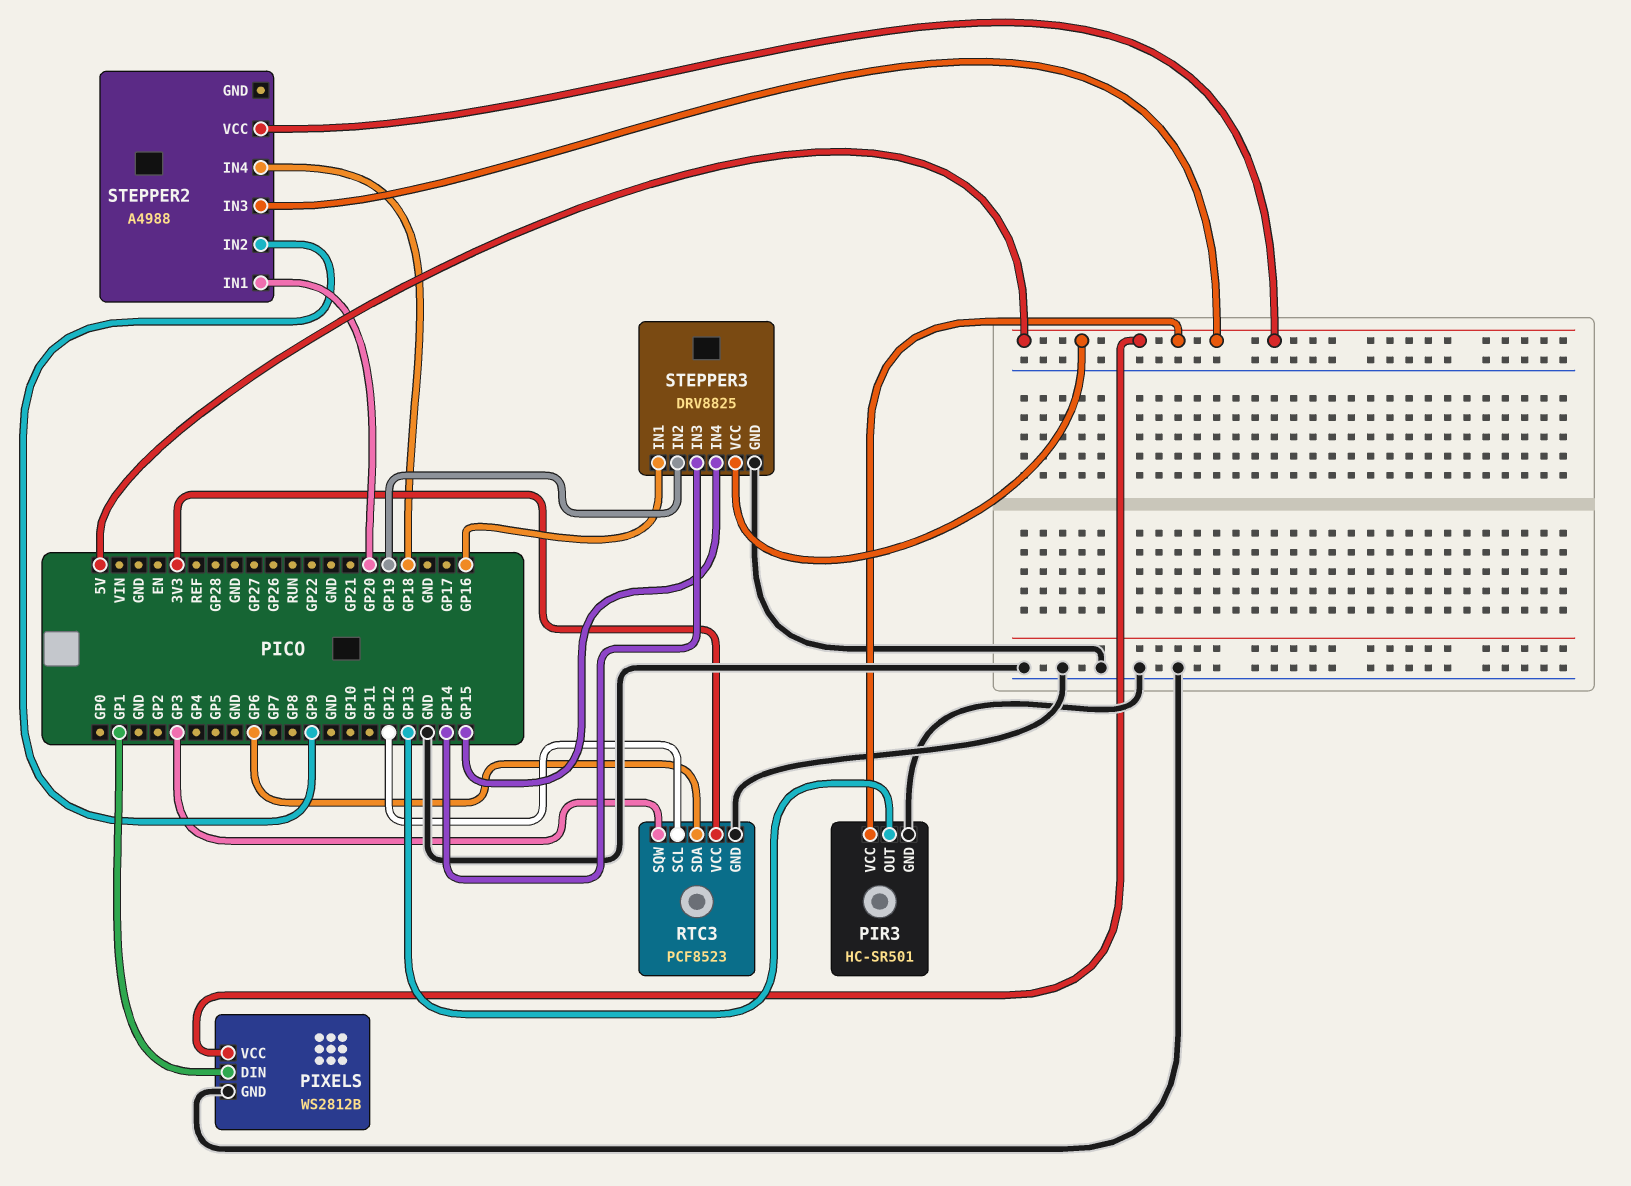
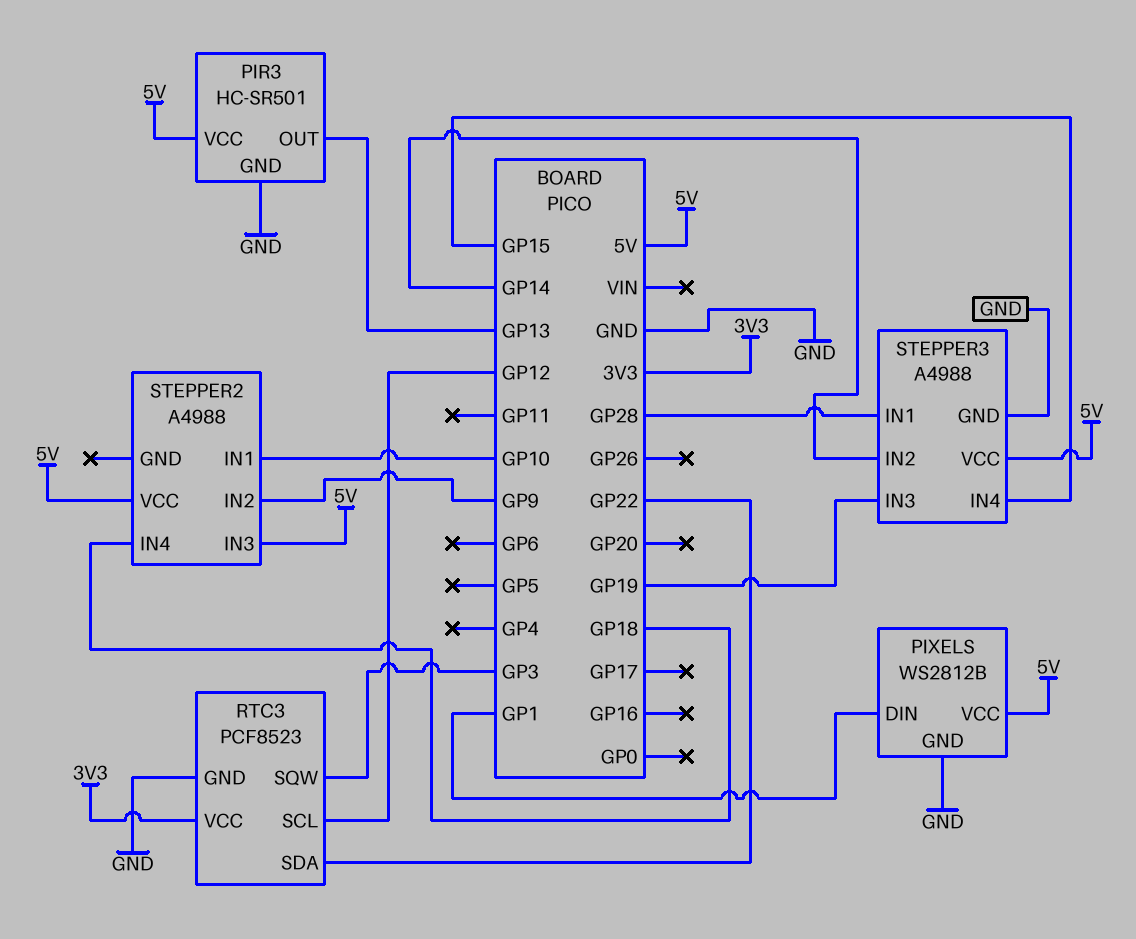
RTC3 pin SDA: GP6 -> GP22
STEPPER2 pin IN1: GP20 -> GP10
STEPPER3: DRV8825 -> A4988
STEPPER3 pin IN1: GP16 -> GP28
STEPPER3 pin IN2: GP19 -> GP14
STEPPER3 pin IN3: GP14 -> GP19

